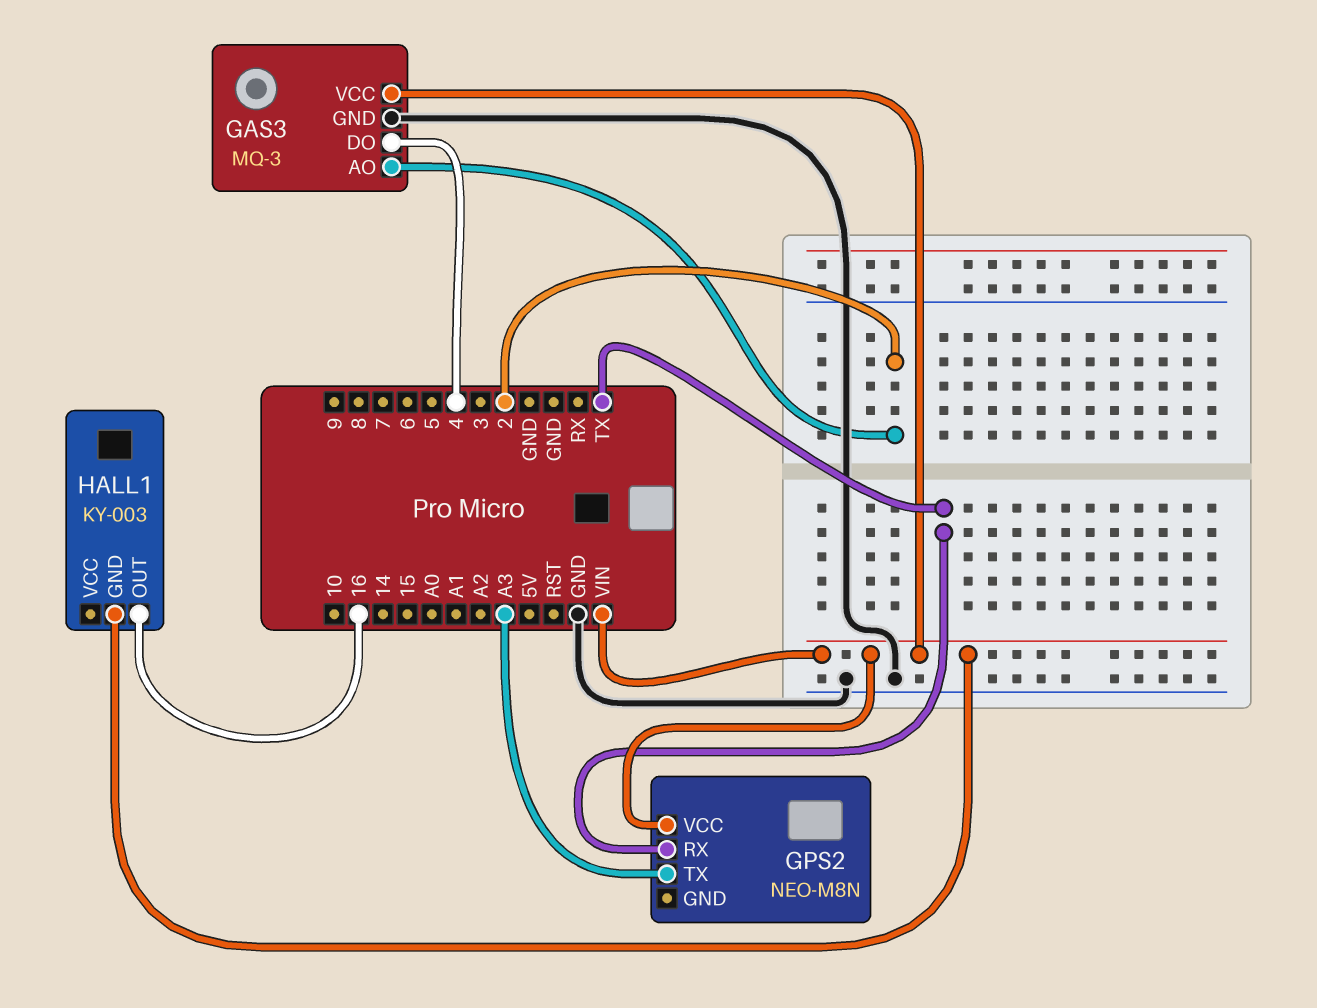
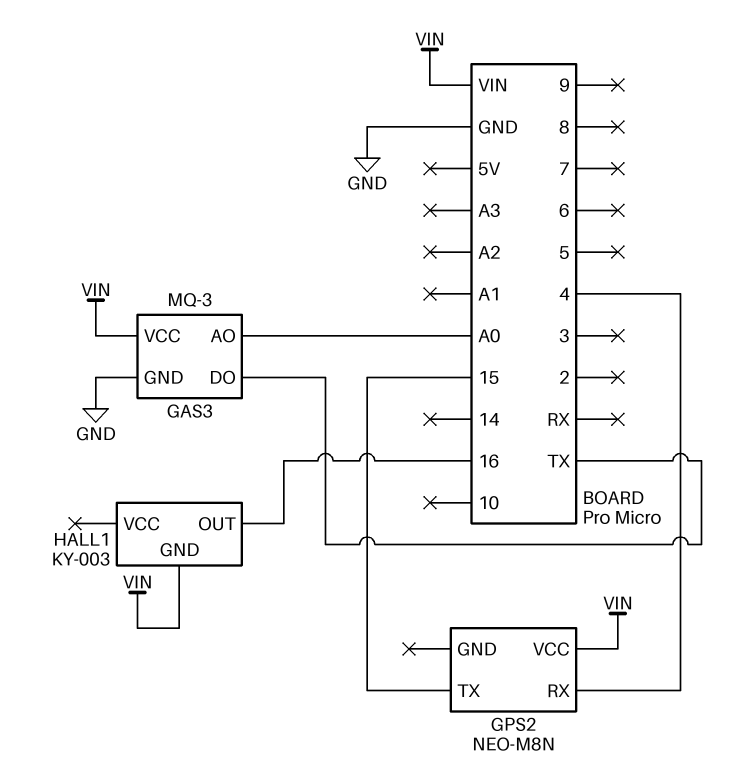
GAS3 pin AO: 2 -> A0
GAS3 pin DO: 4 -> TX
GPS2 pin RX: TX -> 4
GPS2 pin TX: A3 -> 15

